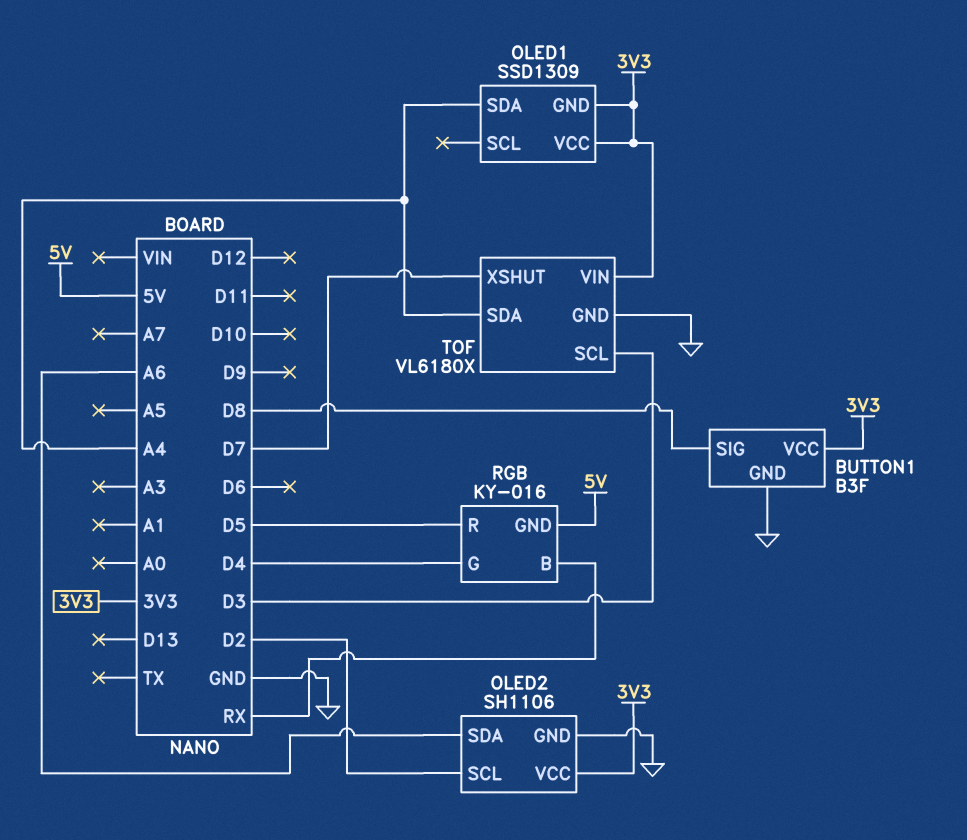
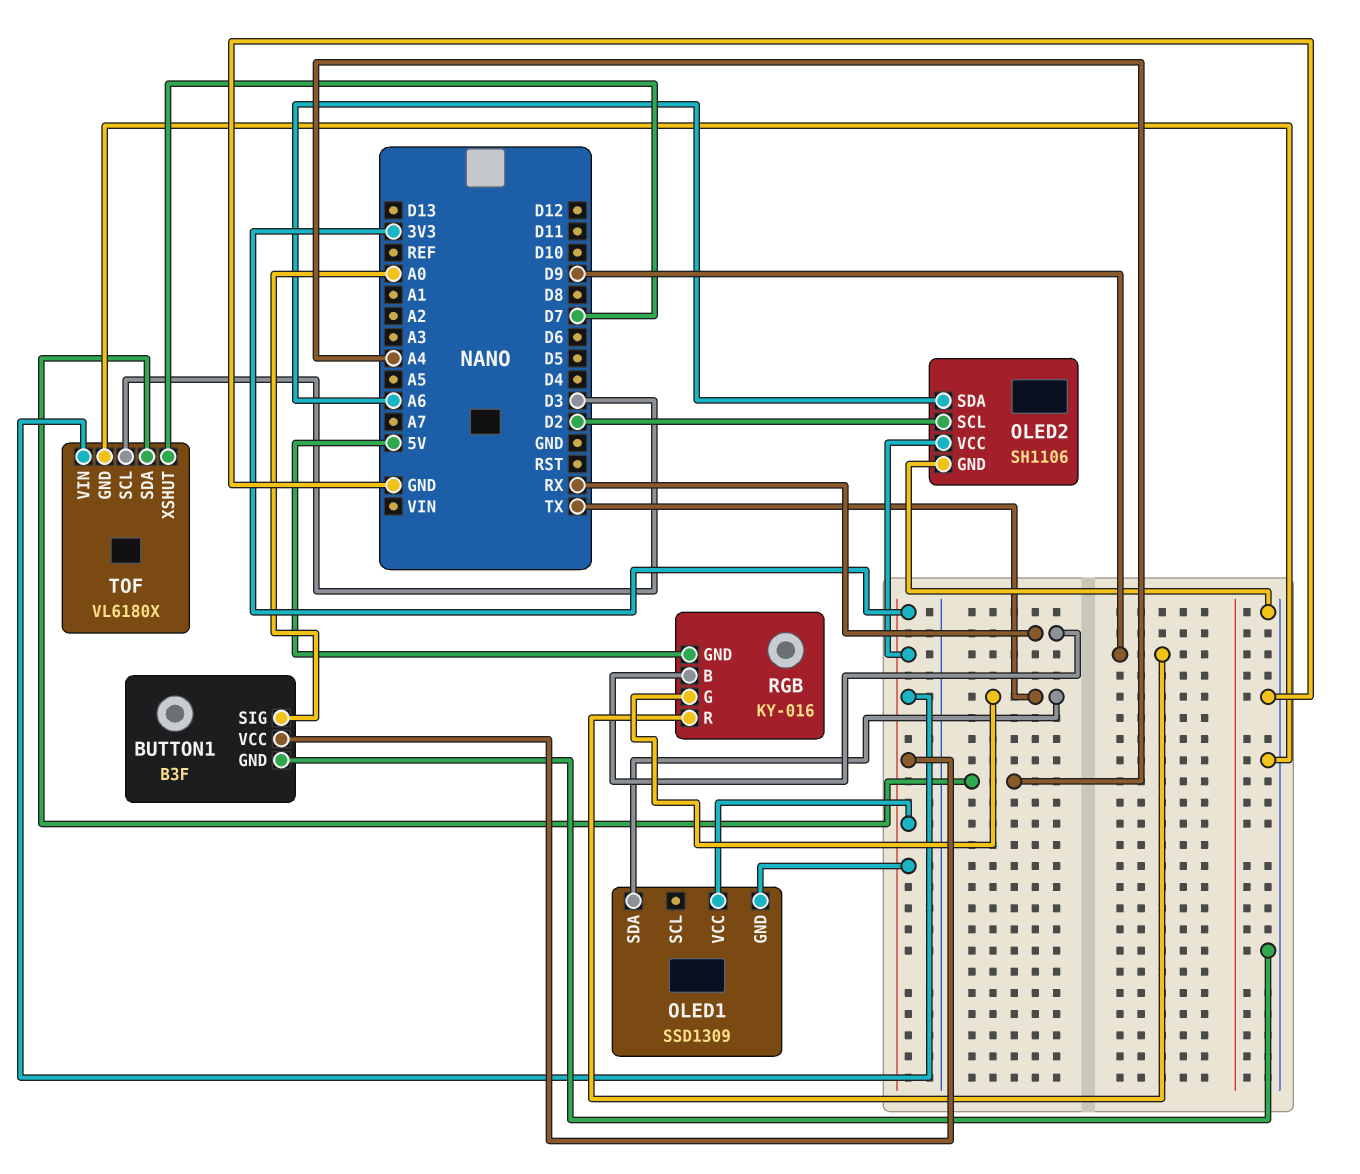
BUTTON1 pin SIG: D8 -> A0
OLED1 pin SDA: A4 -> TX
RGB pin G: D4 -> TX
RGB pin R: D5 -> D9

